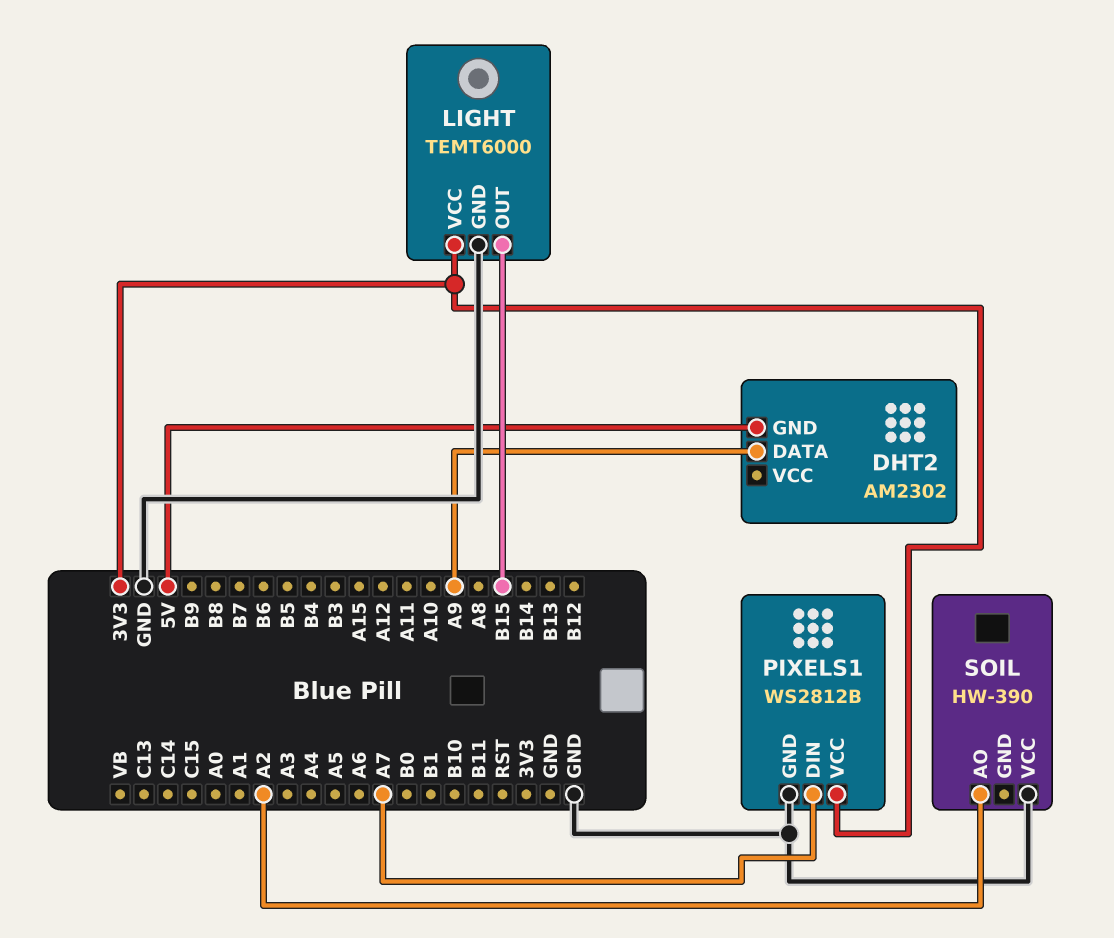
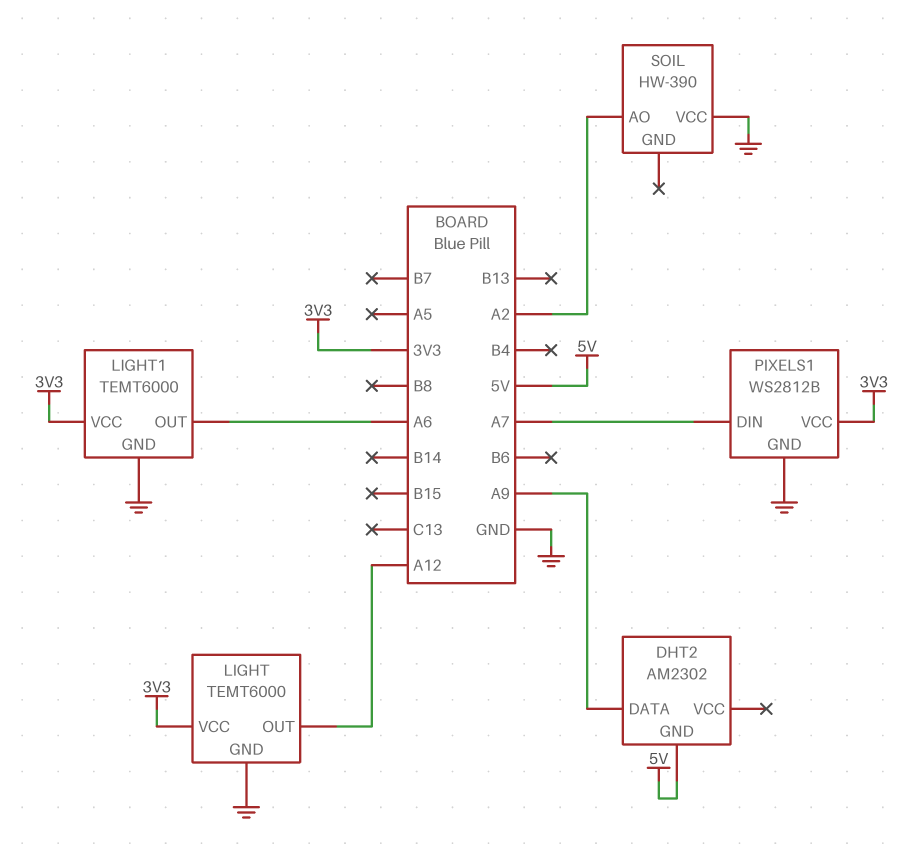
LIGHT pin OUT: B15 -> A12
LIGHT1: none -> TEMT6000
LIGHT1 pin GND: none -> GND
LIGHT1 pin OUT: none -> A6
LIGHT1 pin VCC: none -> 3V3

